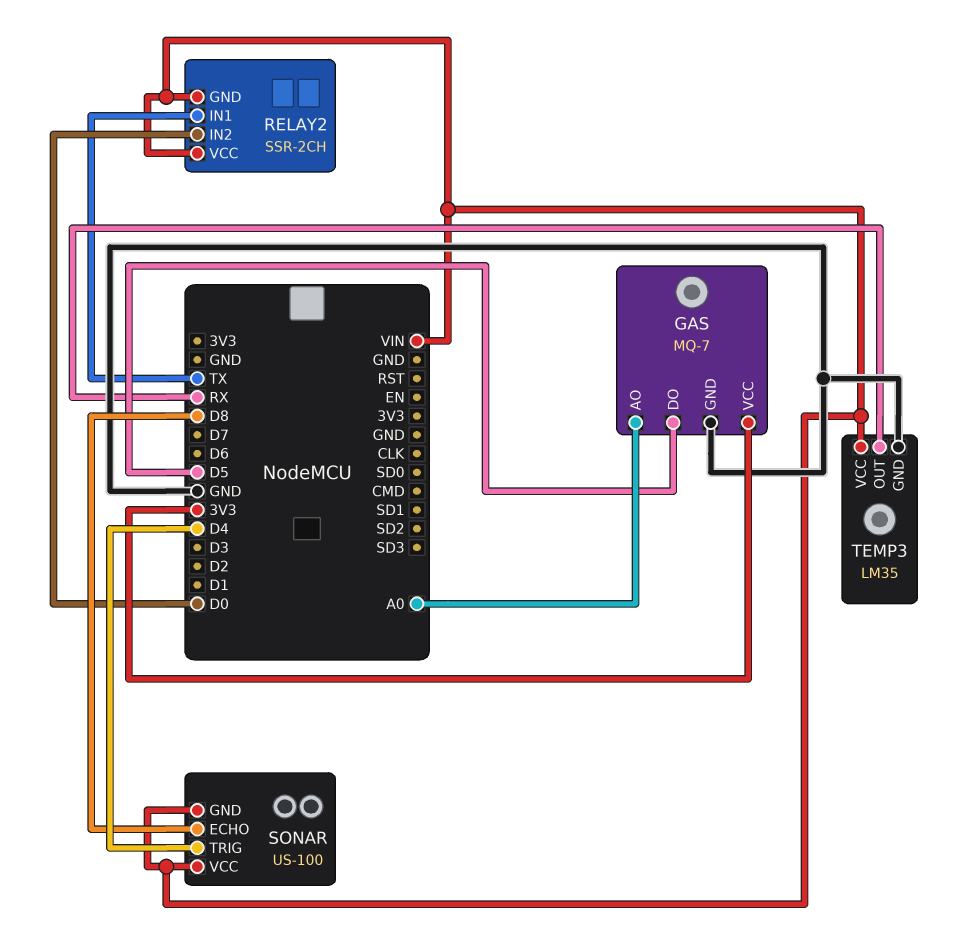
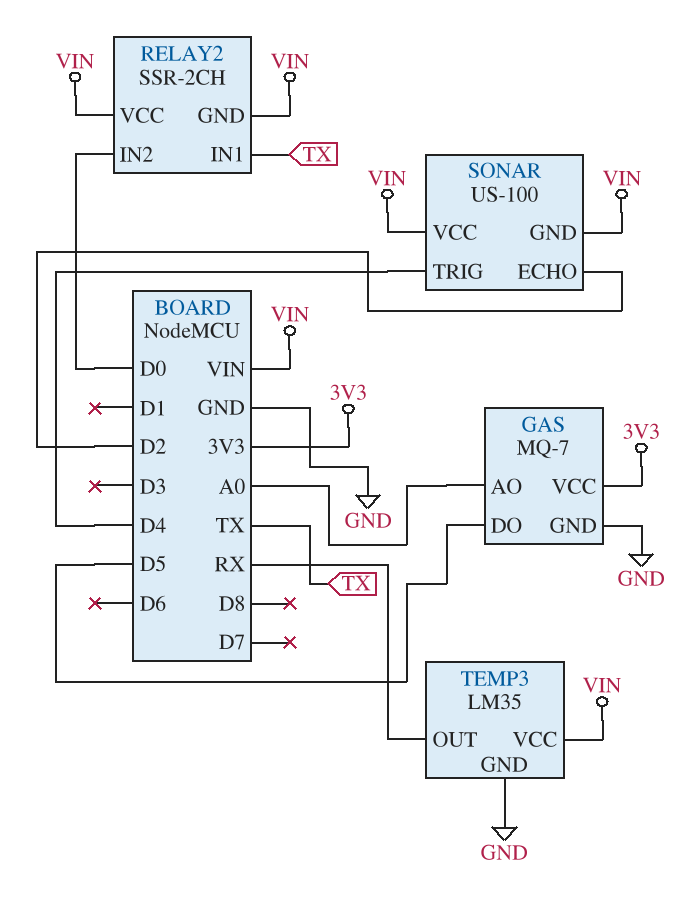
SONAR pin ECHO: D8 -> D2

